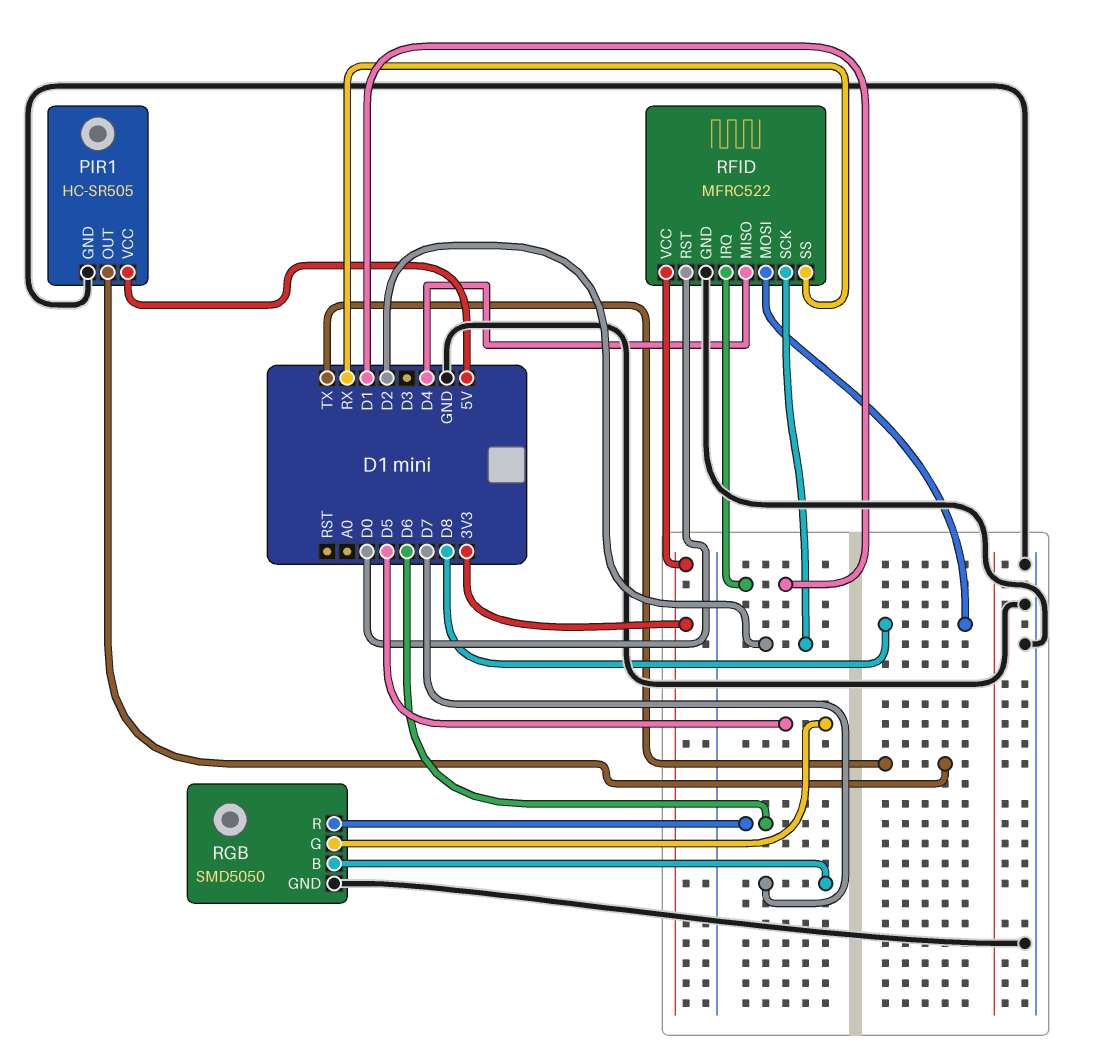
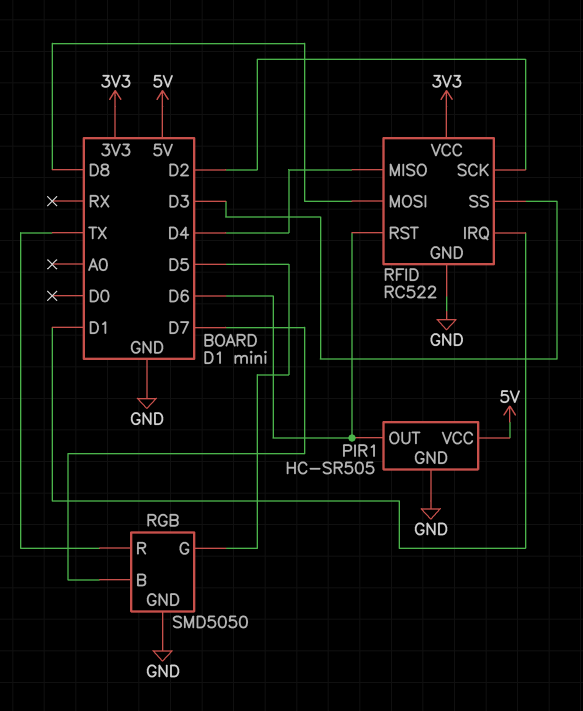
PIR1 pin OUT: TX -> D6
RFID: MFRC522 -> RC522
RFID pin RST: D0 -> D6
RFID pin SS: RX -> D3
RGB pin R: D6 -> TX

